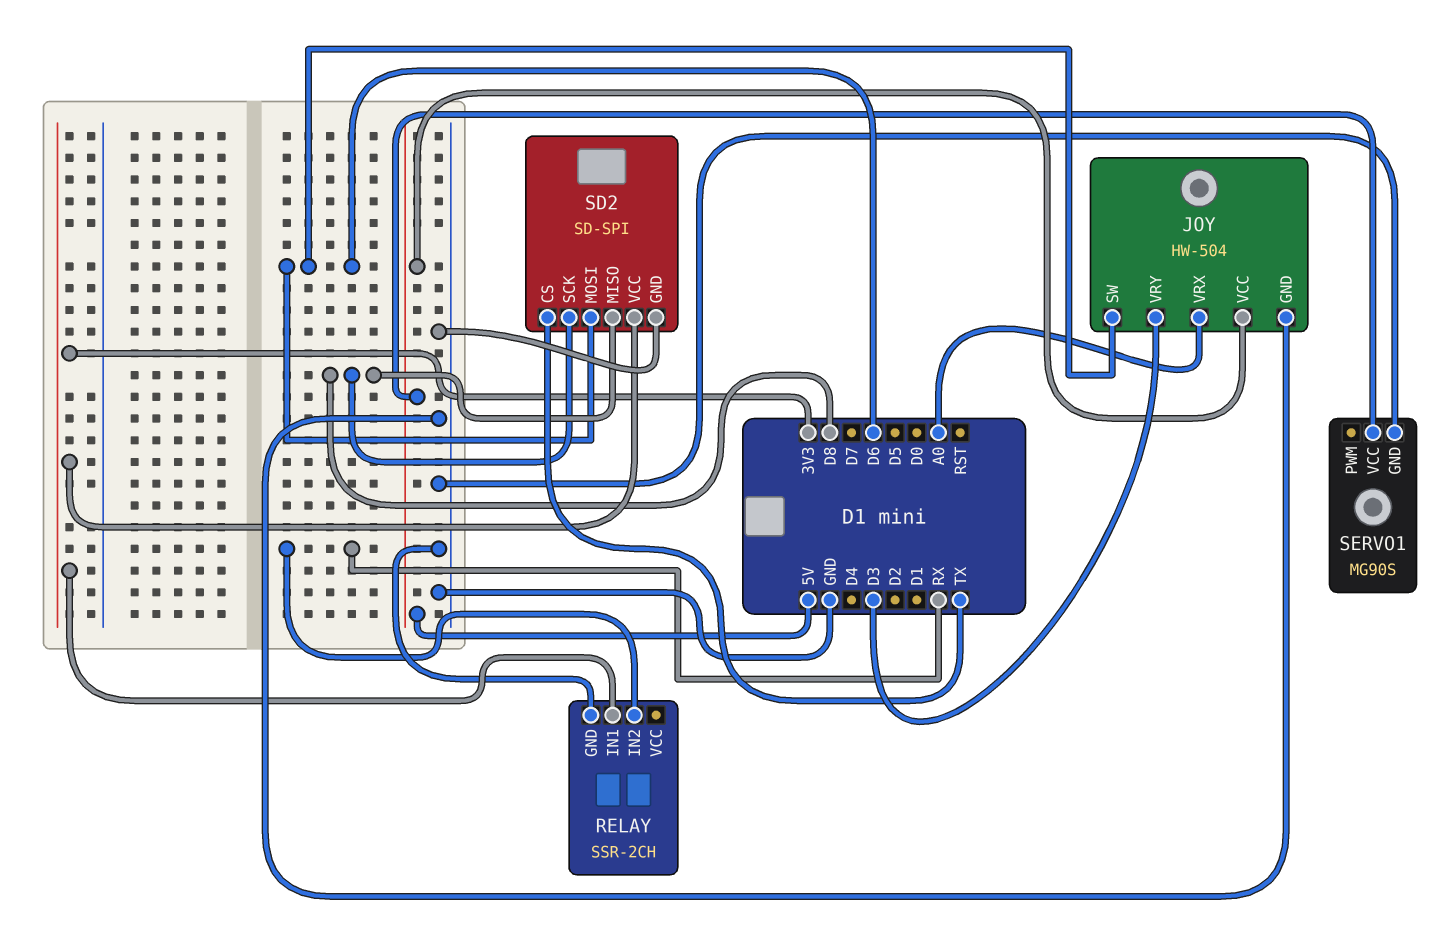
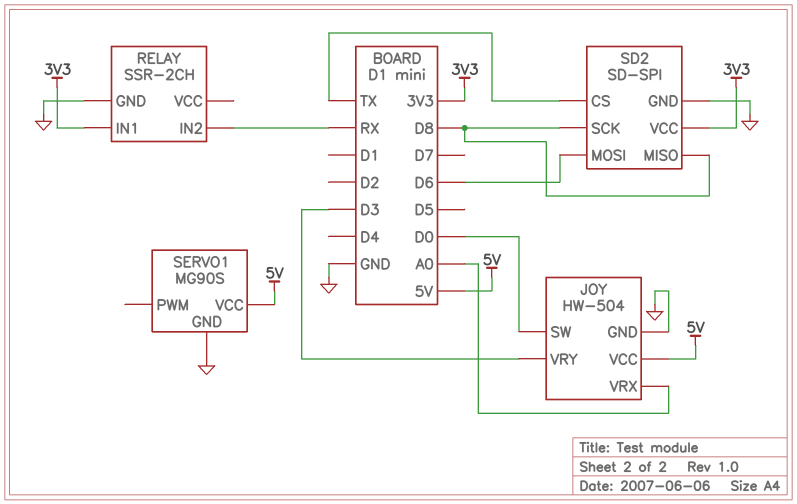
JOY pin SW: D6 -> D0

